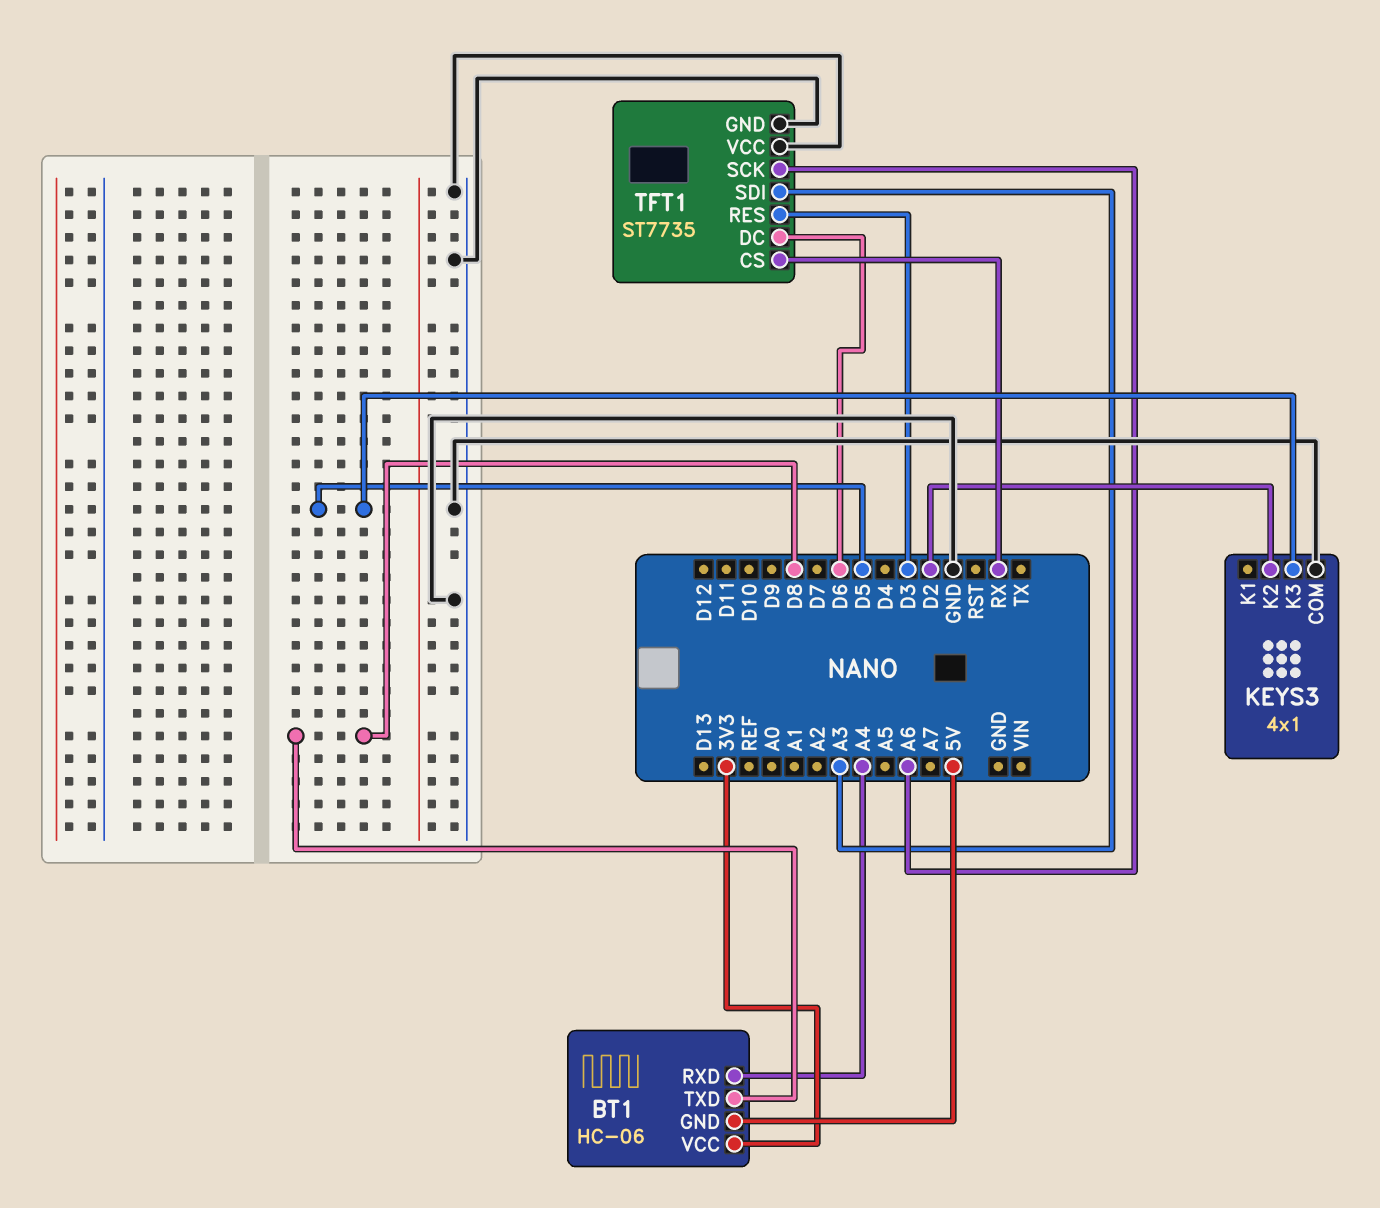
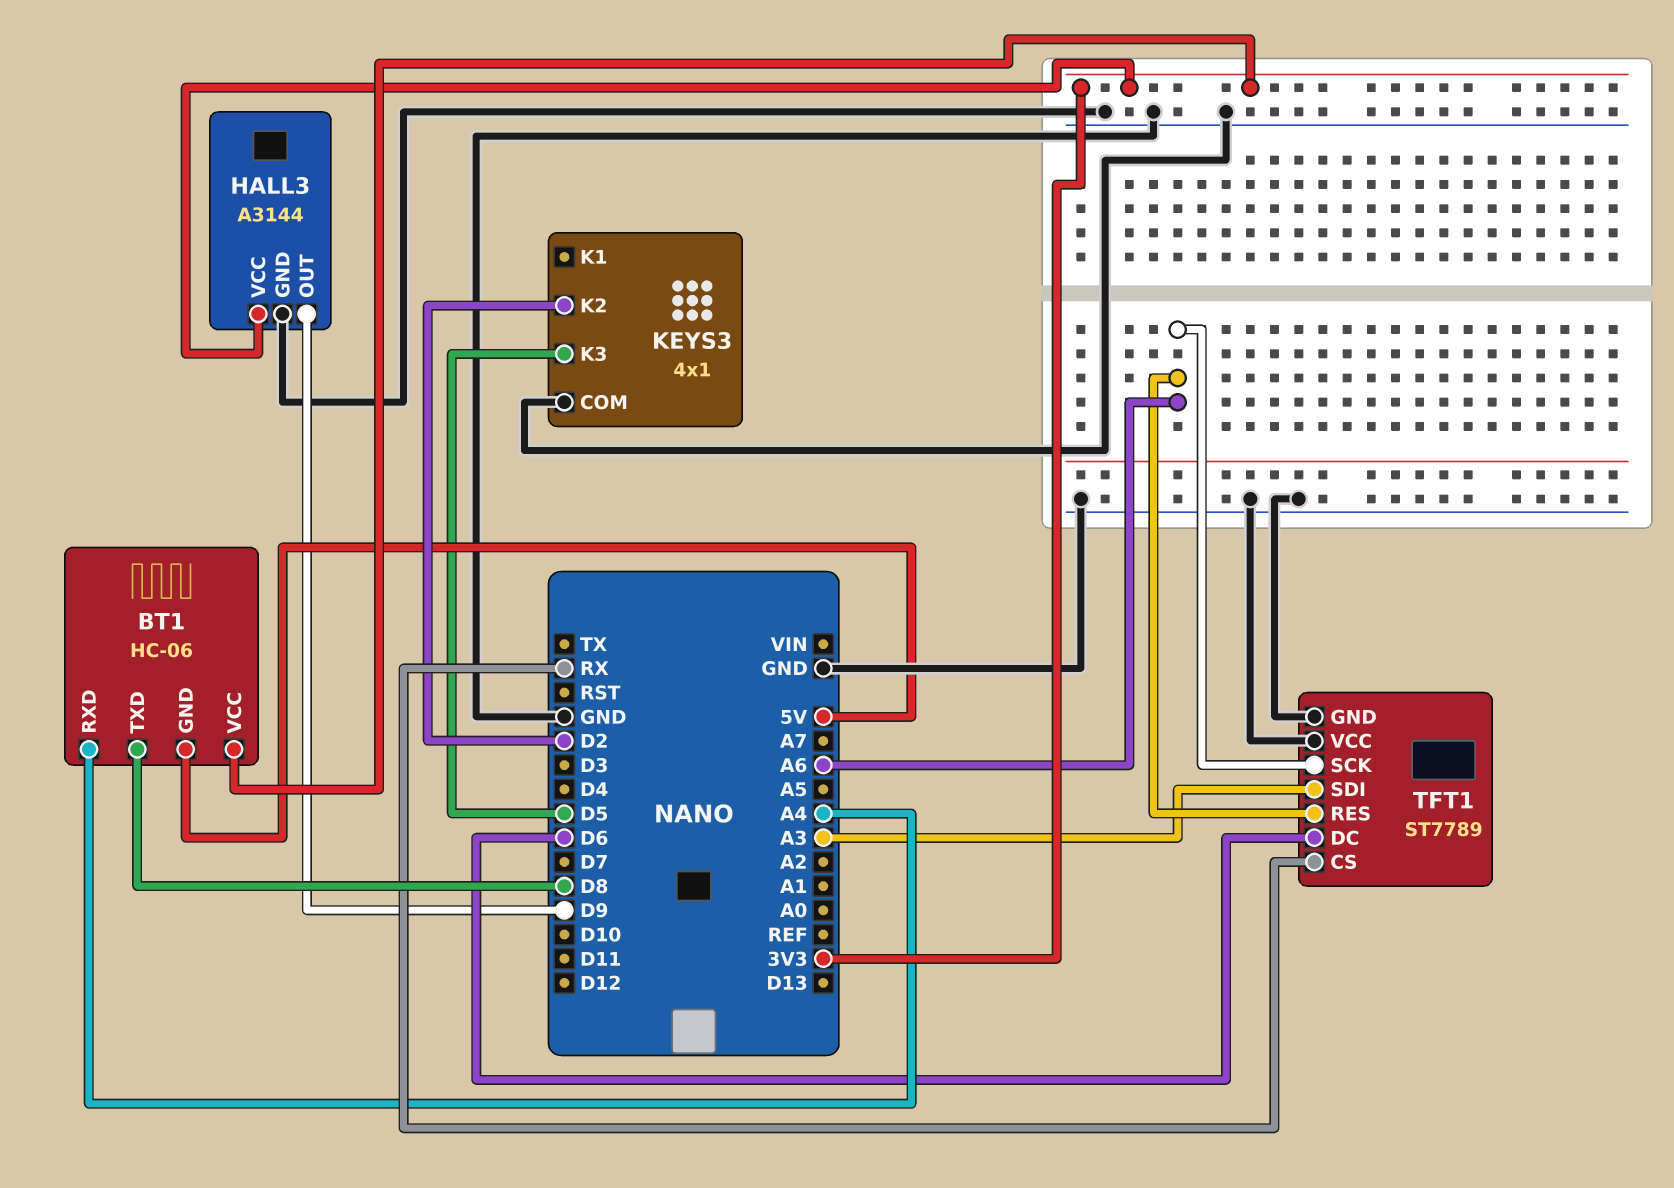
HALL3: none -> A3144
HALL3 pin GND: none -> GND
HALL3 pin OUT: none -> D9
HALL3 pin VCC: none -> 3V3
TFT1: ST7735 -> ST7789
TFT1 pin RES: D3 -> A6

